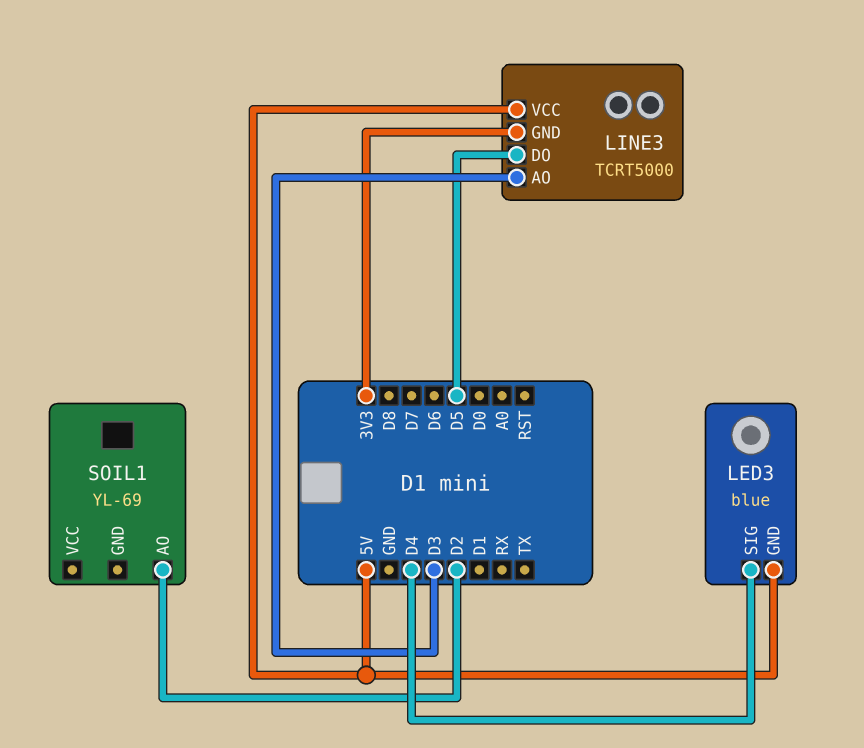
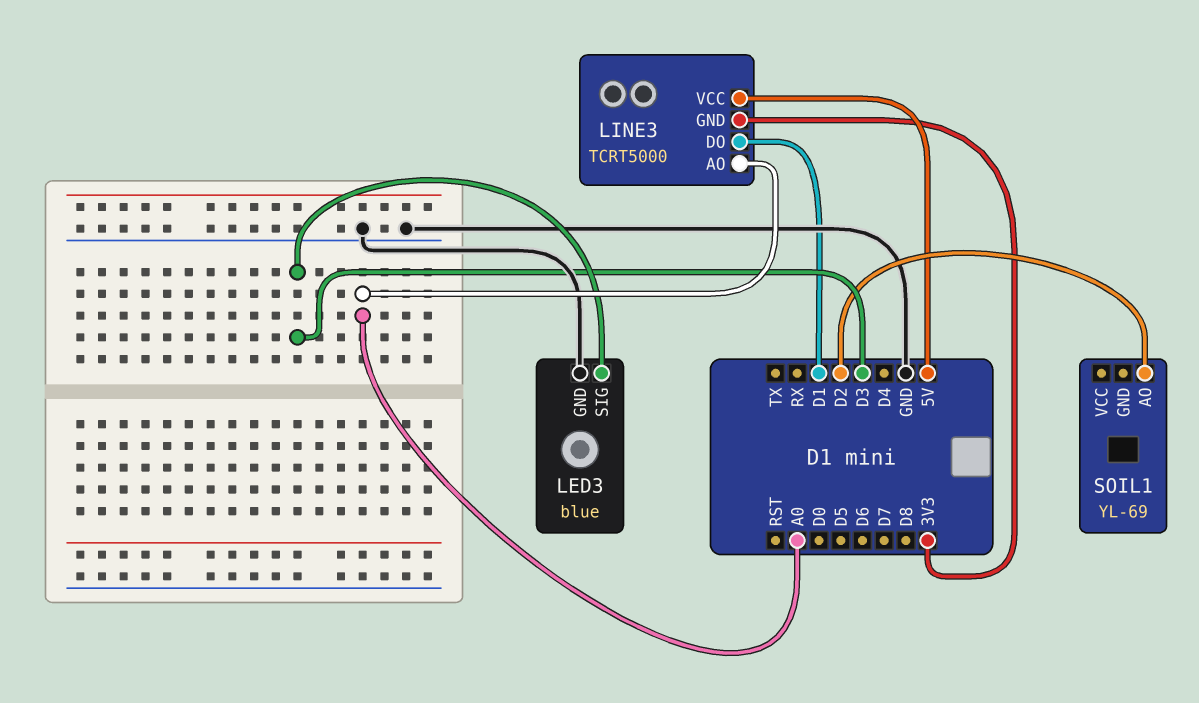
LED3 pin GND: 5V -> GND
LED3 pin SIG: D4 -> D3
LINE3 pin AO: D3 -> A0
LINE3 pin DO: D5 -> D1

